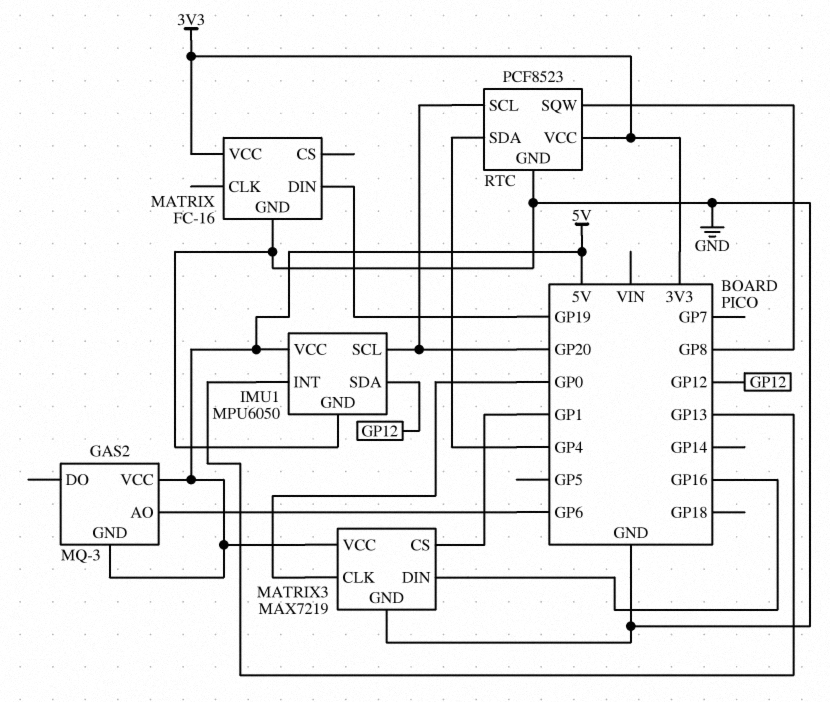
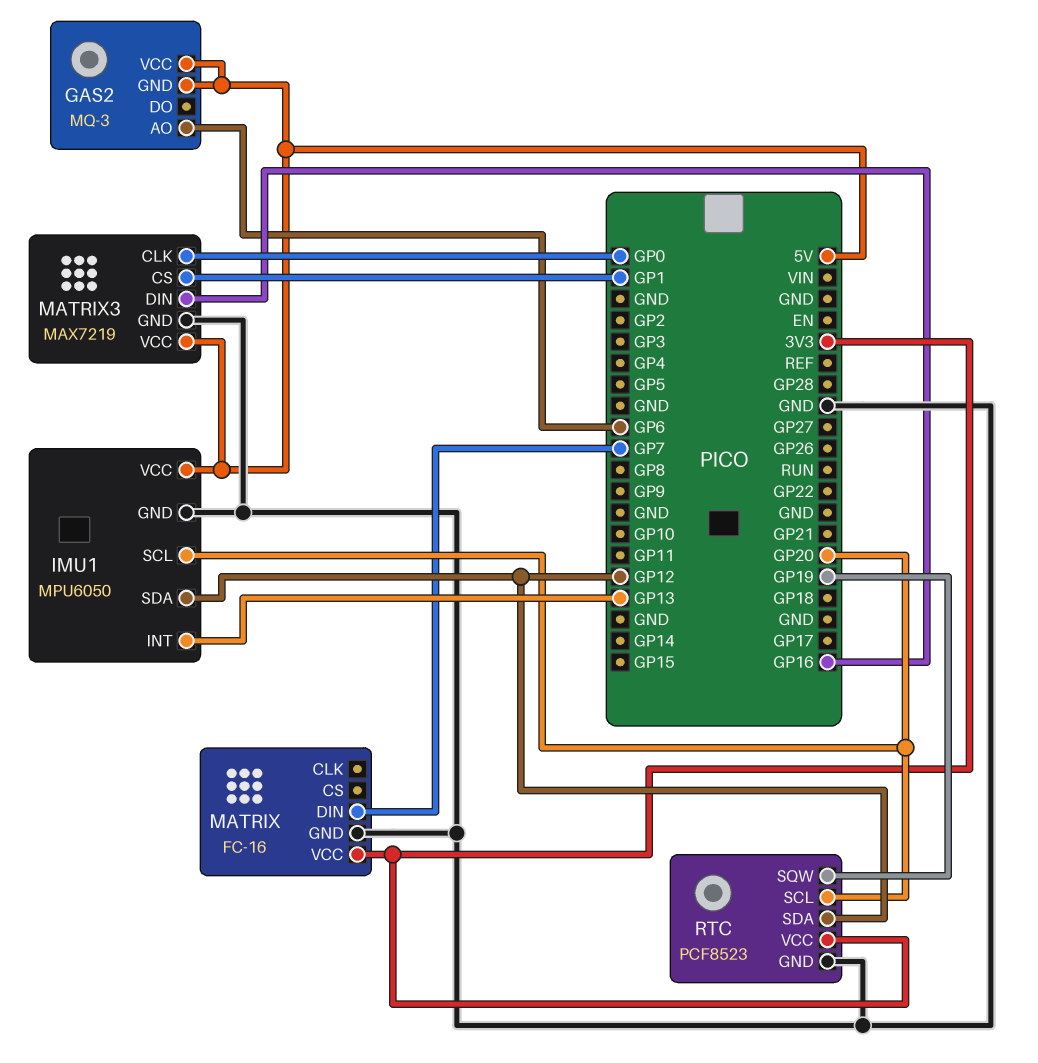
MATRIX pin DIN: GP19 -> GP7
RTC pin SDA: GP4 -> GP12
RTC pin SQW: GP8 -> GP19

